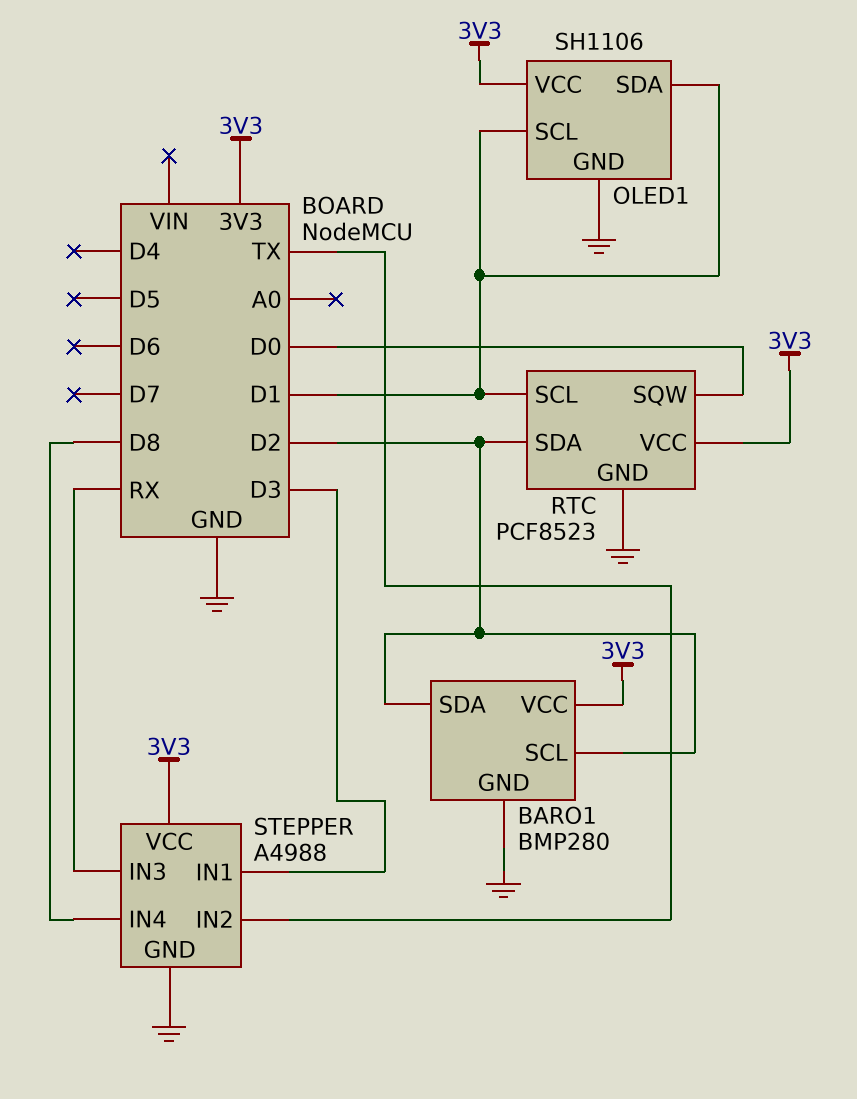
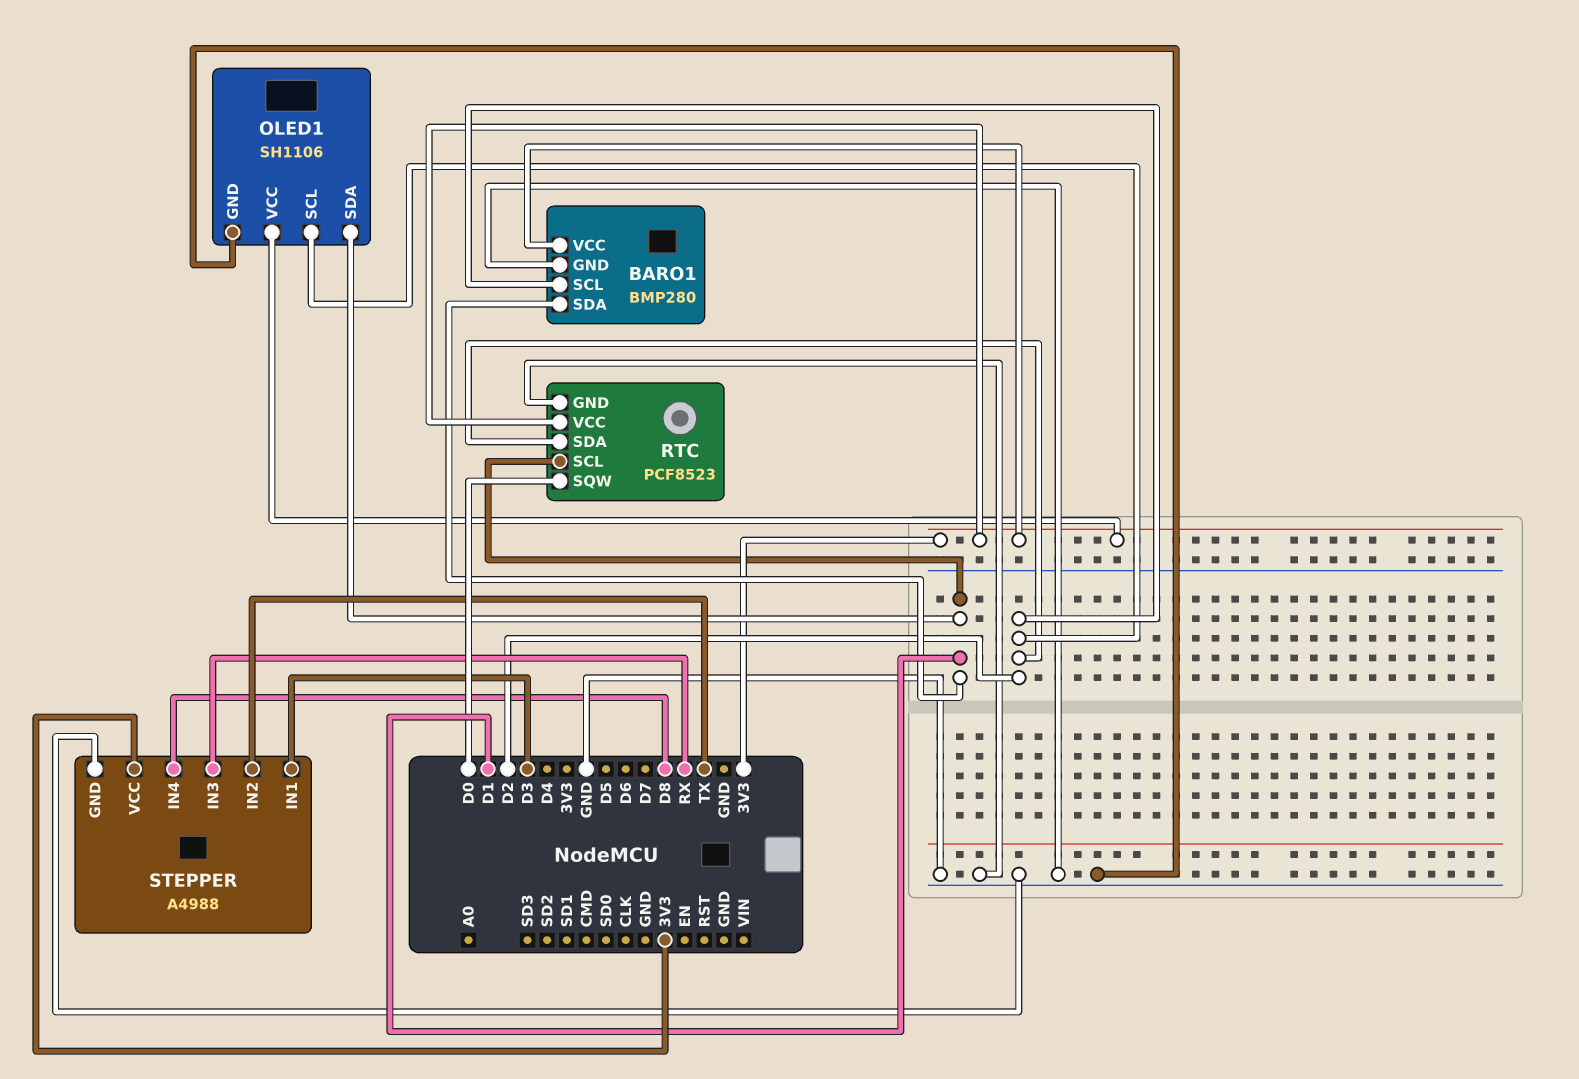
BARO1 pin SDA: D2 -> D1
OLED1 pin SCL: D1 -> D2

